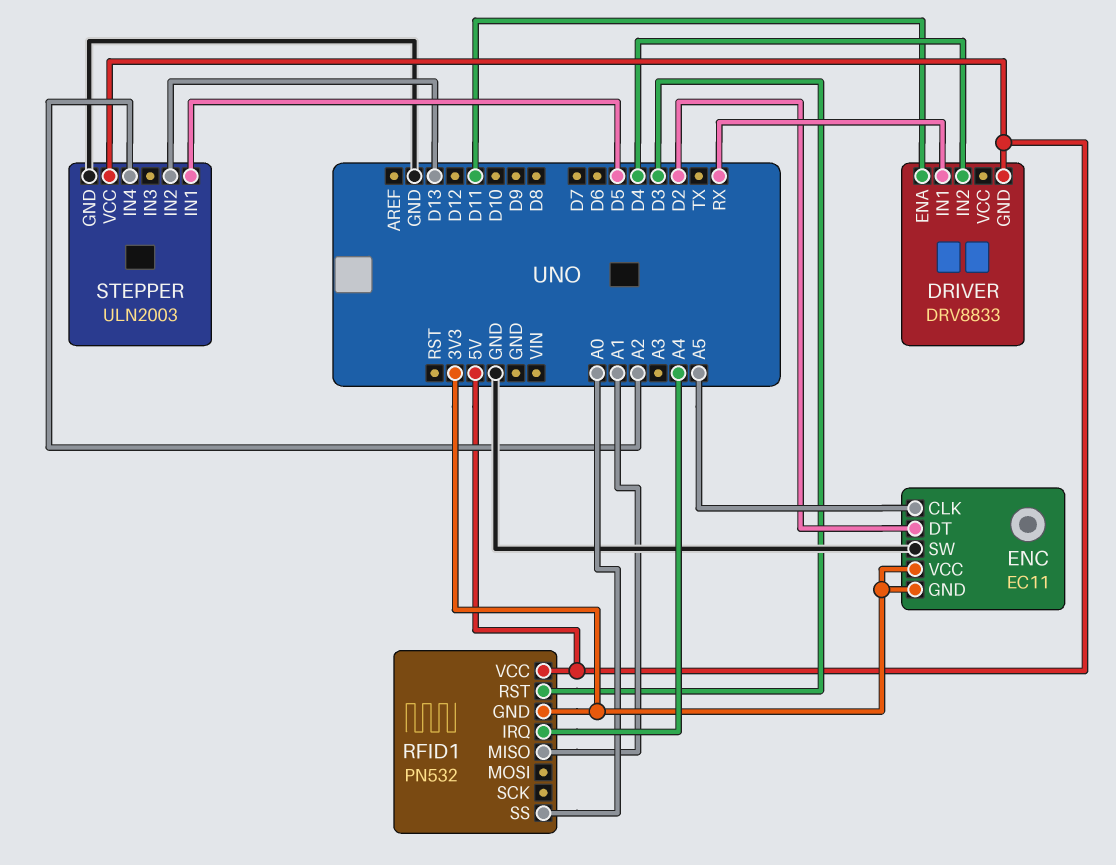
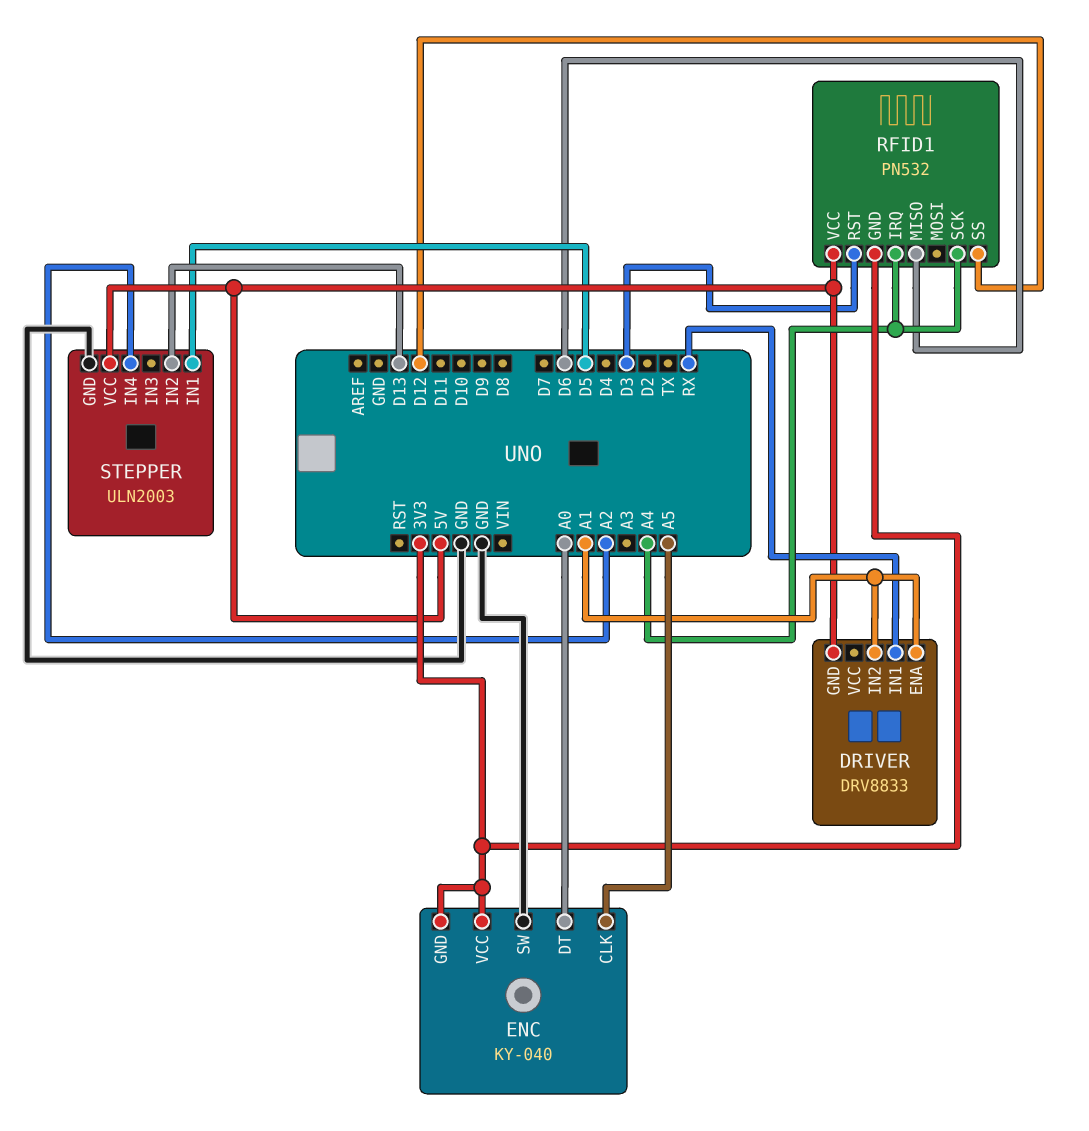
DRIVER pin ENA: D11 -> A1
DRIVER pin IN2: D4 -> A1
ENC: EC11 -> KY-040
ENC pin DT: D2 -> A0
RFID1 pin MISO: A1 -> D6
RFID1 pin SCK: none -> A4
RFID1 pin SS: A0 -> D12

